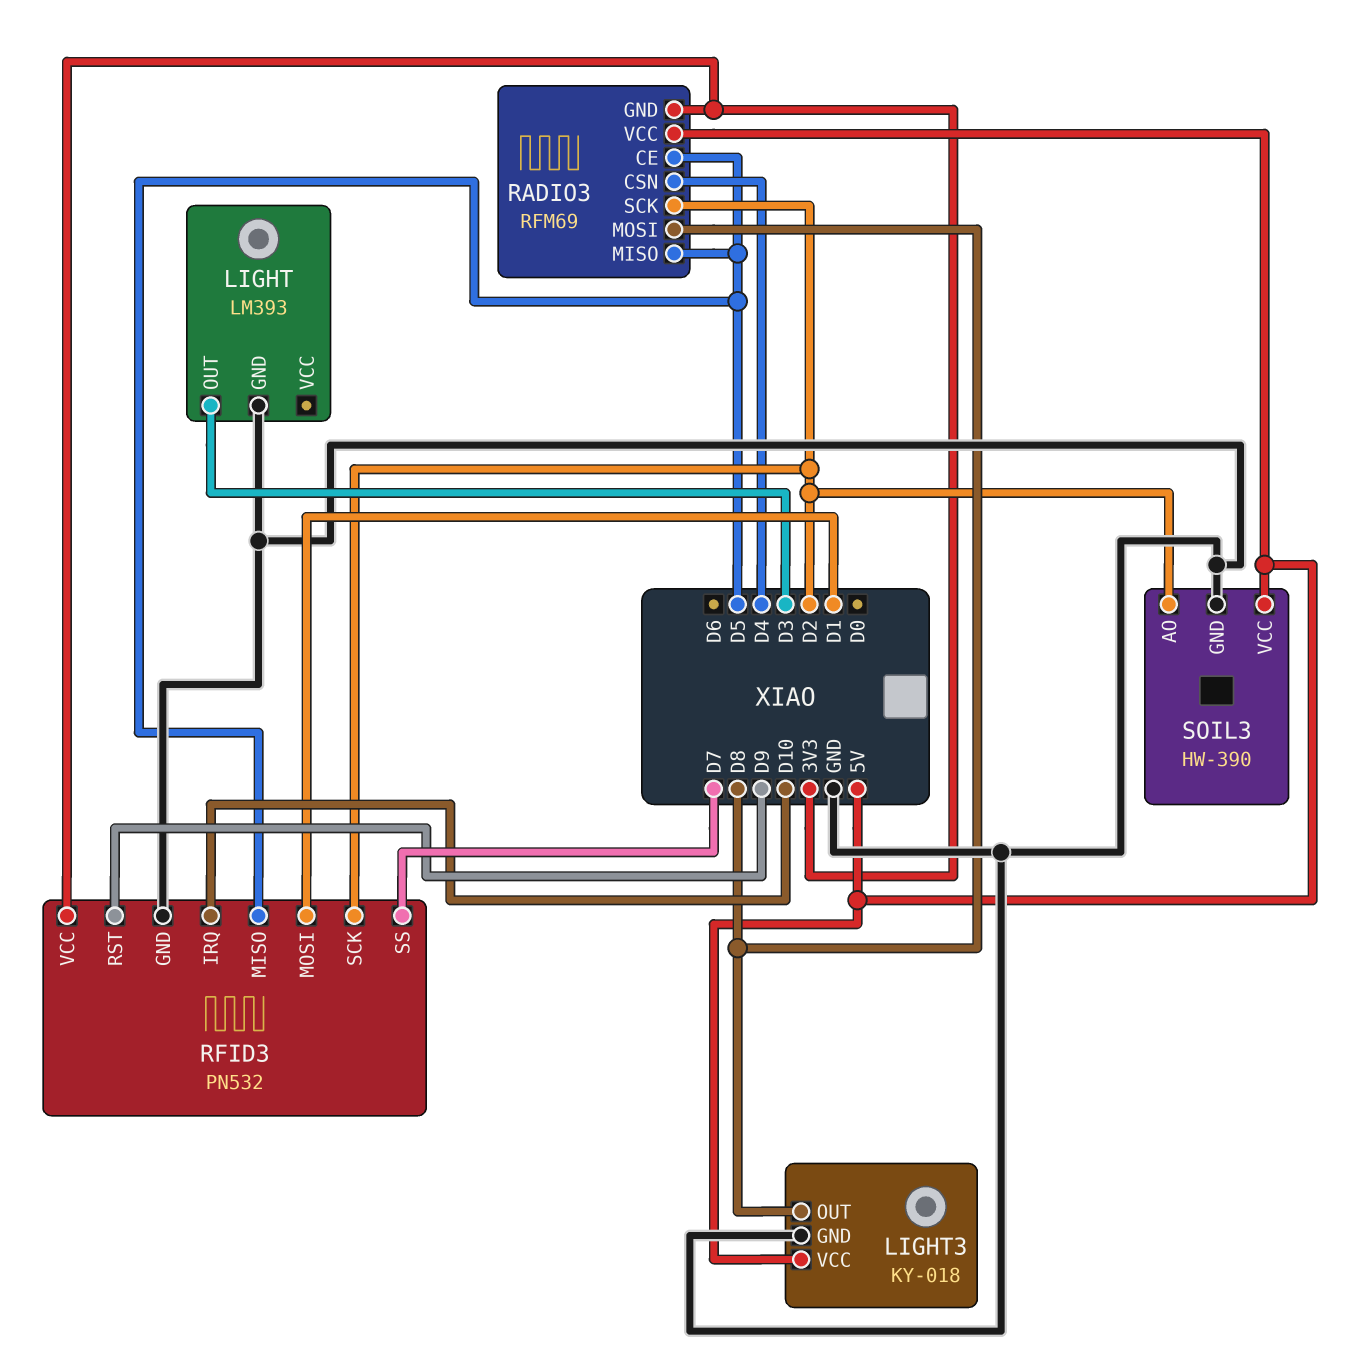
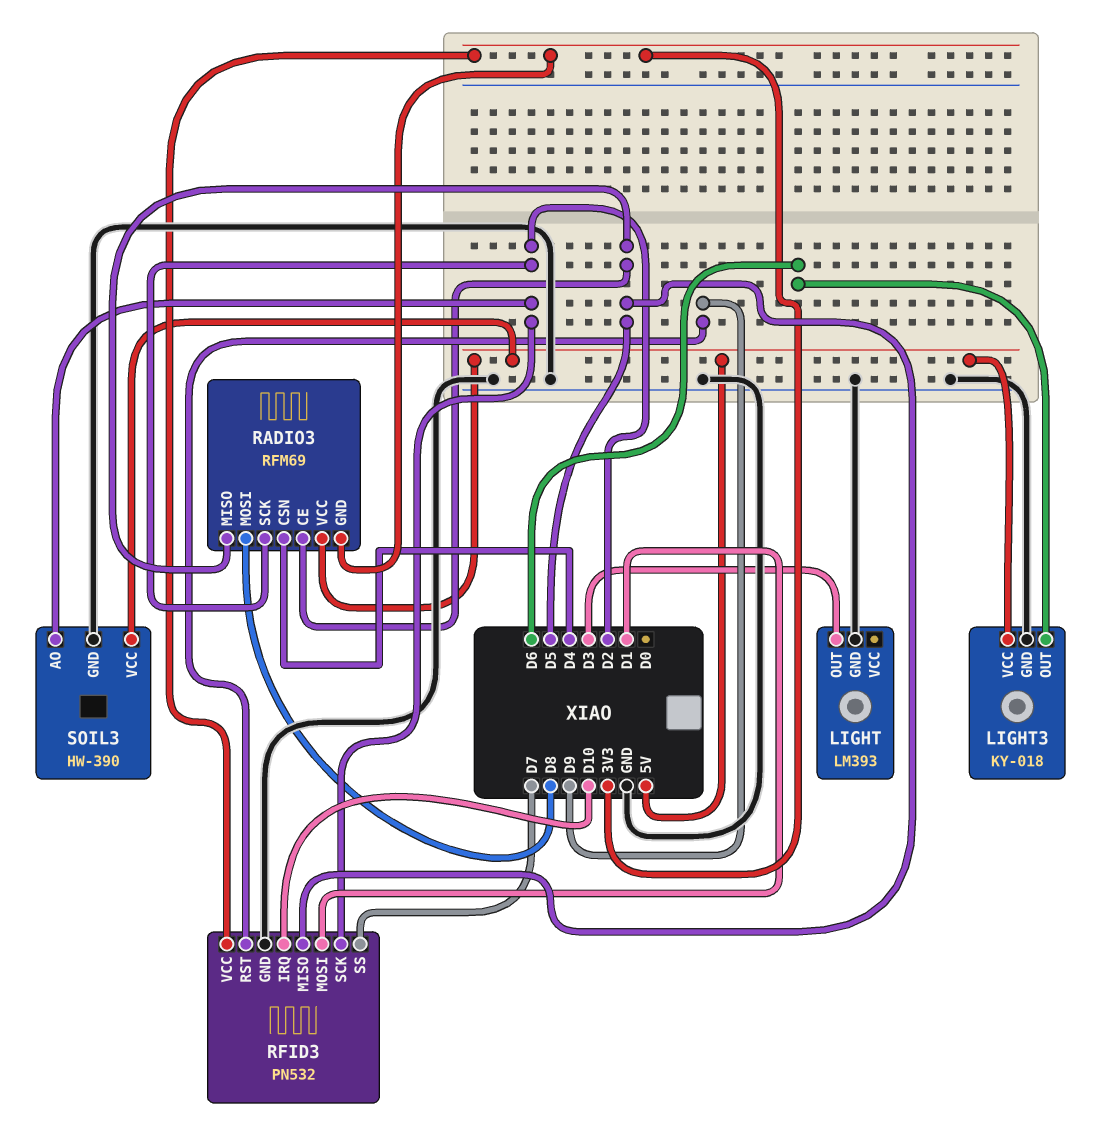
LIGHT3 pin OUT: D8 -> D6

